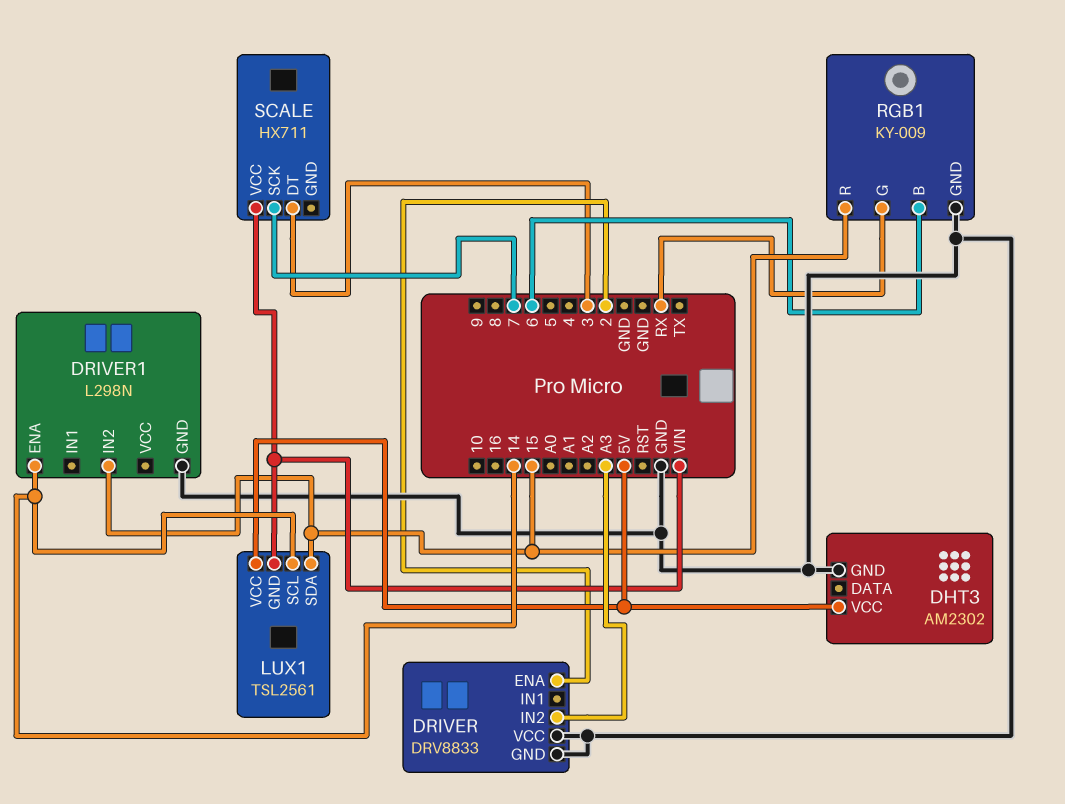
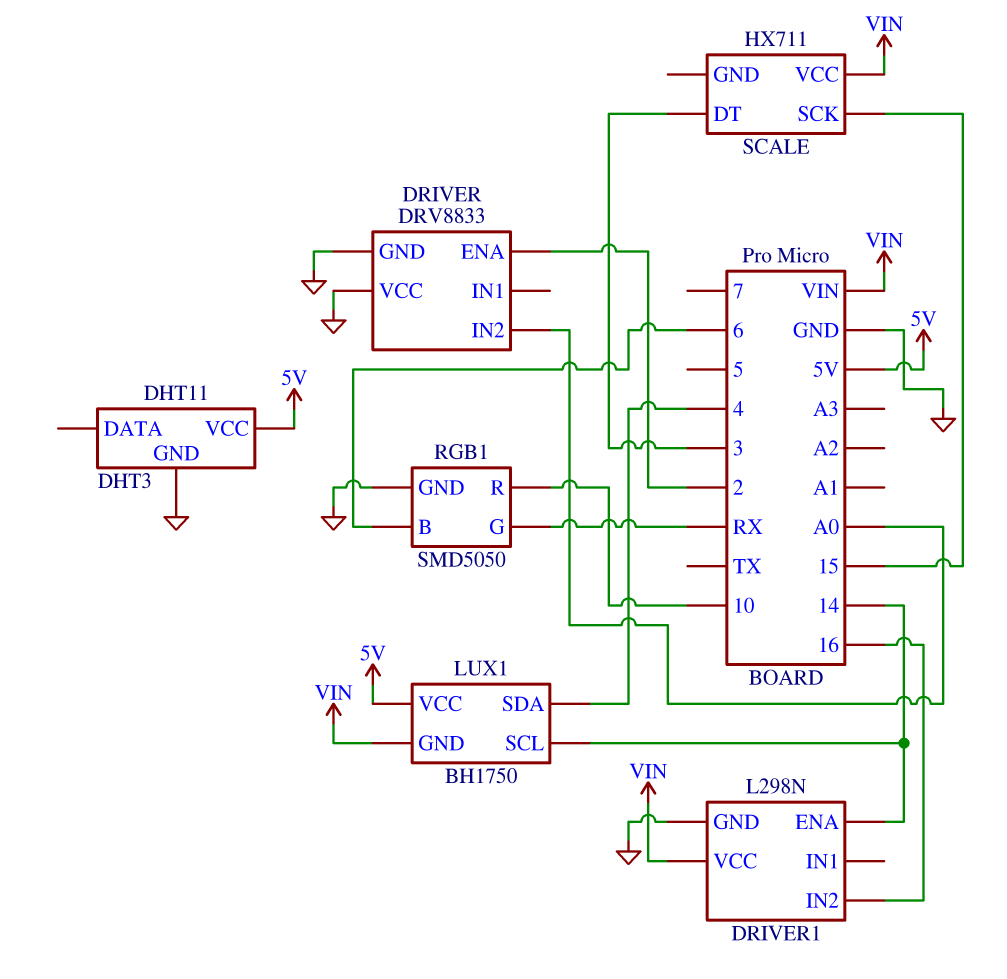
DHT3: AM2302 -> DHT11
DRIVER pin IN2: A3 -> A0
DRIVER1 pin IN2: 15 -> 16
DRIVER1 pin VCC: none -> VIN
LUX1: TSL2561 -> BH1750
LUX1 pin SDA: 15 -> 4
RGB1: KY-009 -> SMD5050
RGB1 pin R: 15 -> 10
SCALE pin SCK: 7 -> 15

